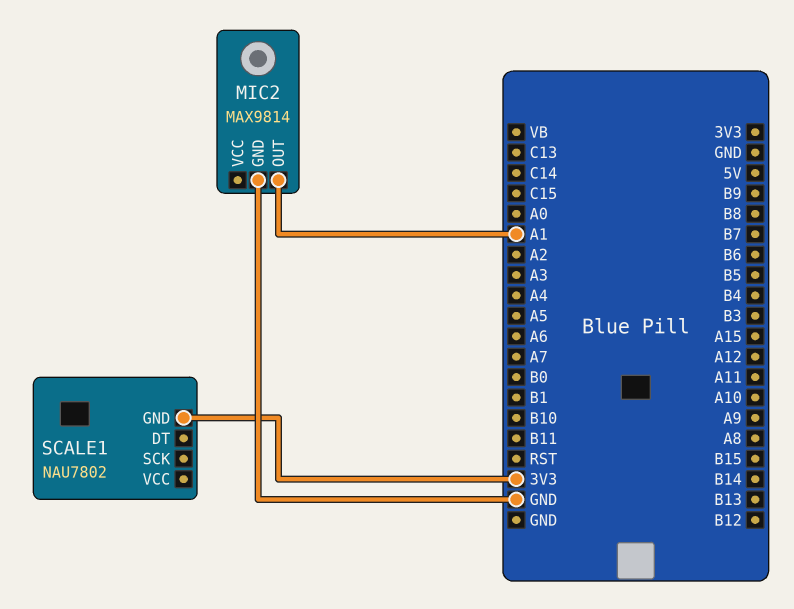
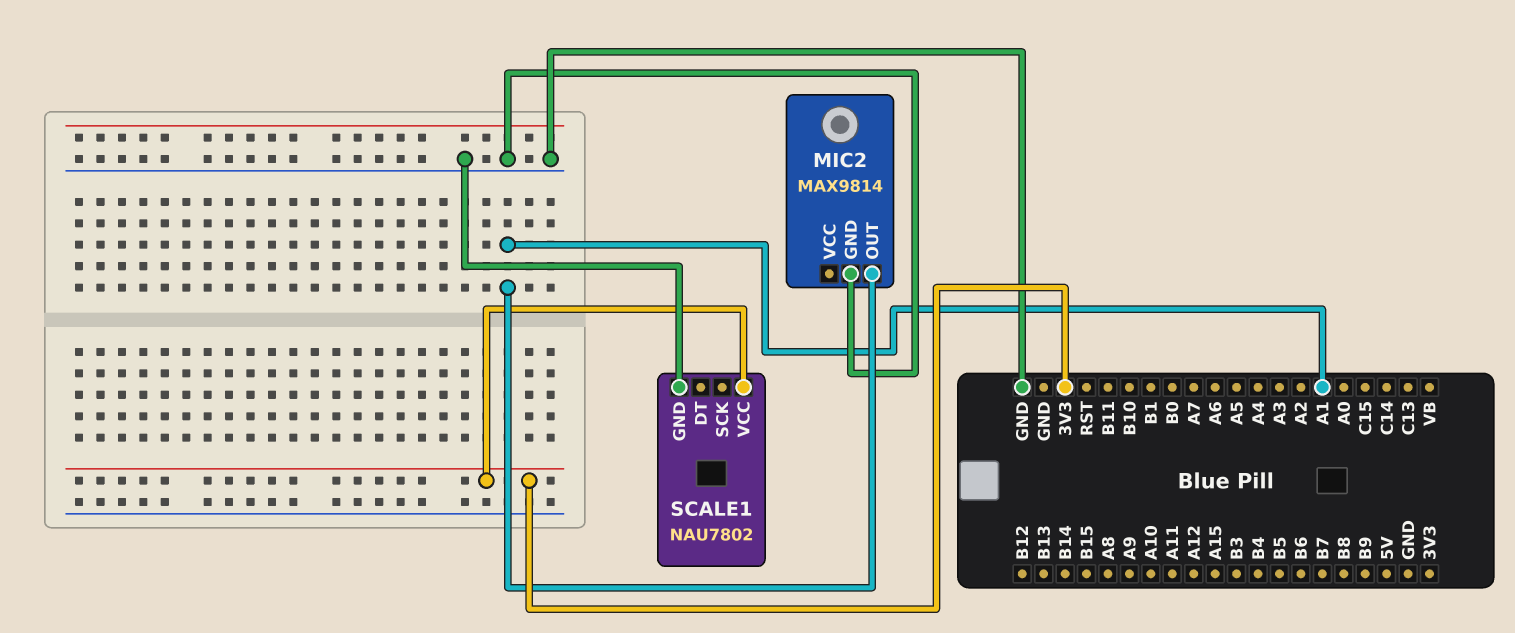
SCALE1 pin GND: 3V3 -> GND
SCALE1 pin VCC: none -> 3V3

